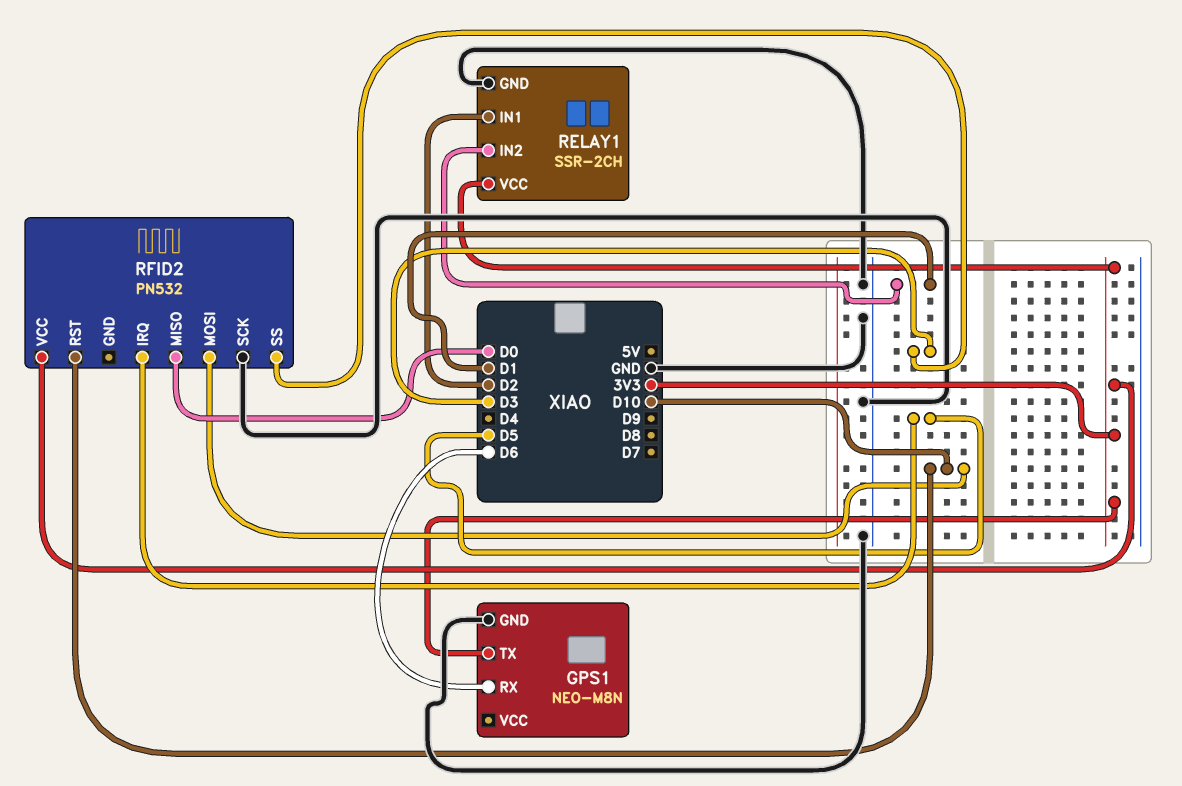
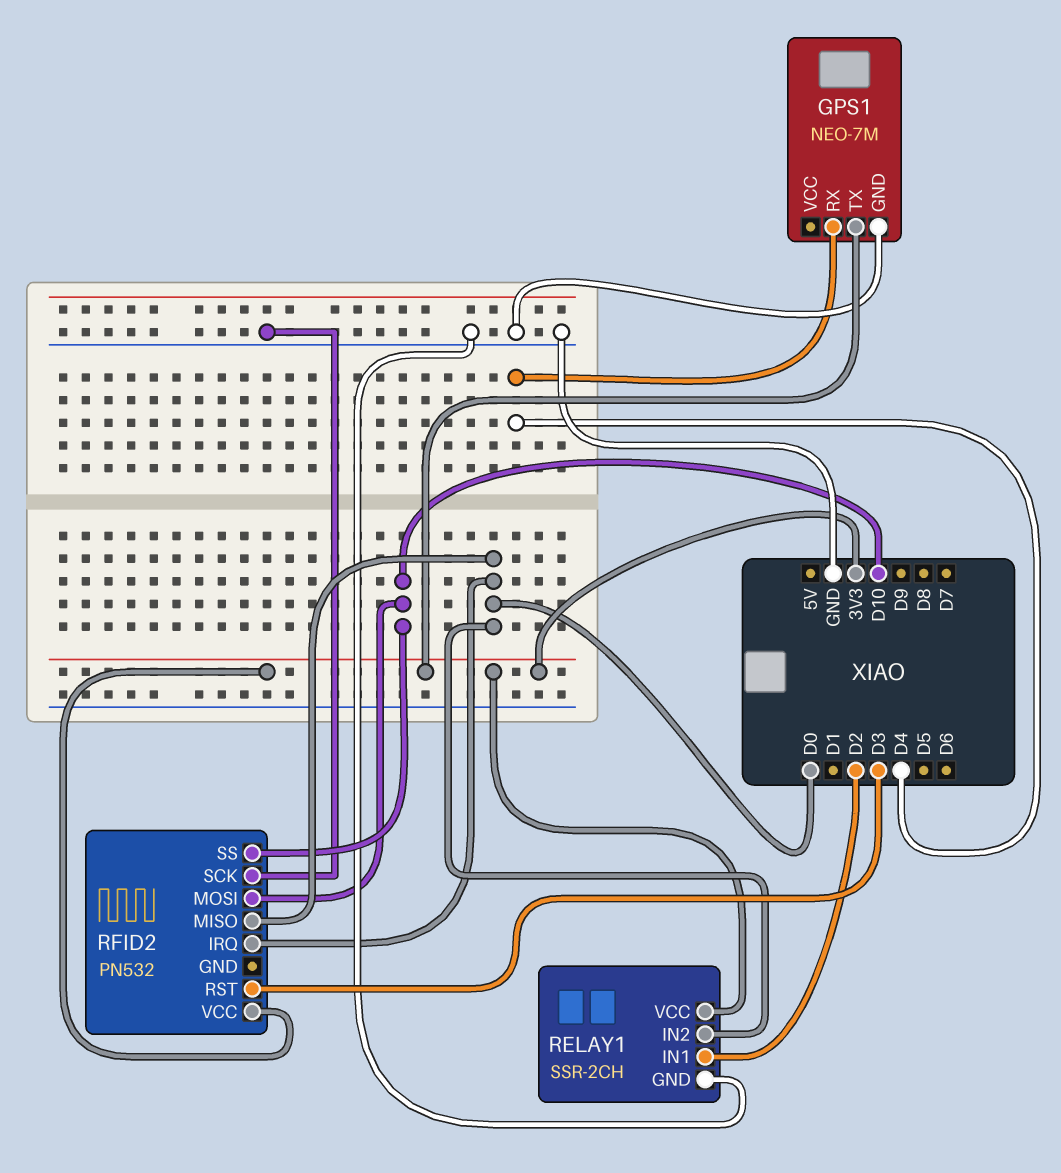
GPS1: NEO-M8N -> NEO-7M
GPS1 pin RX: D6 -> D4
RELAY1 pin IN2: D1 -> D0
RFID2 pin IRQ: D5 -> D0
RFID2 pin RST: D10 -> D3
RFID2 pin SS: D3 -> D10

